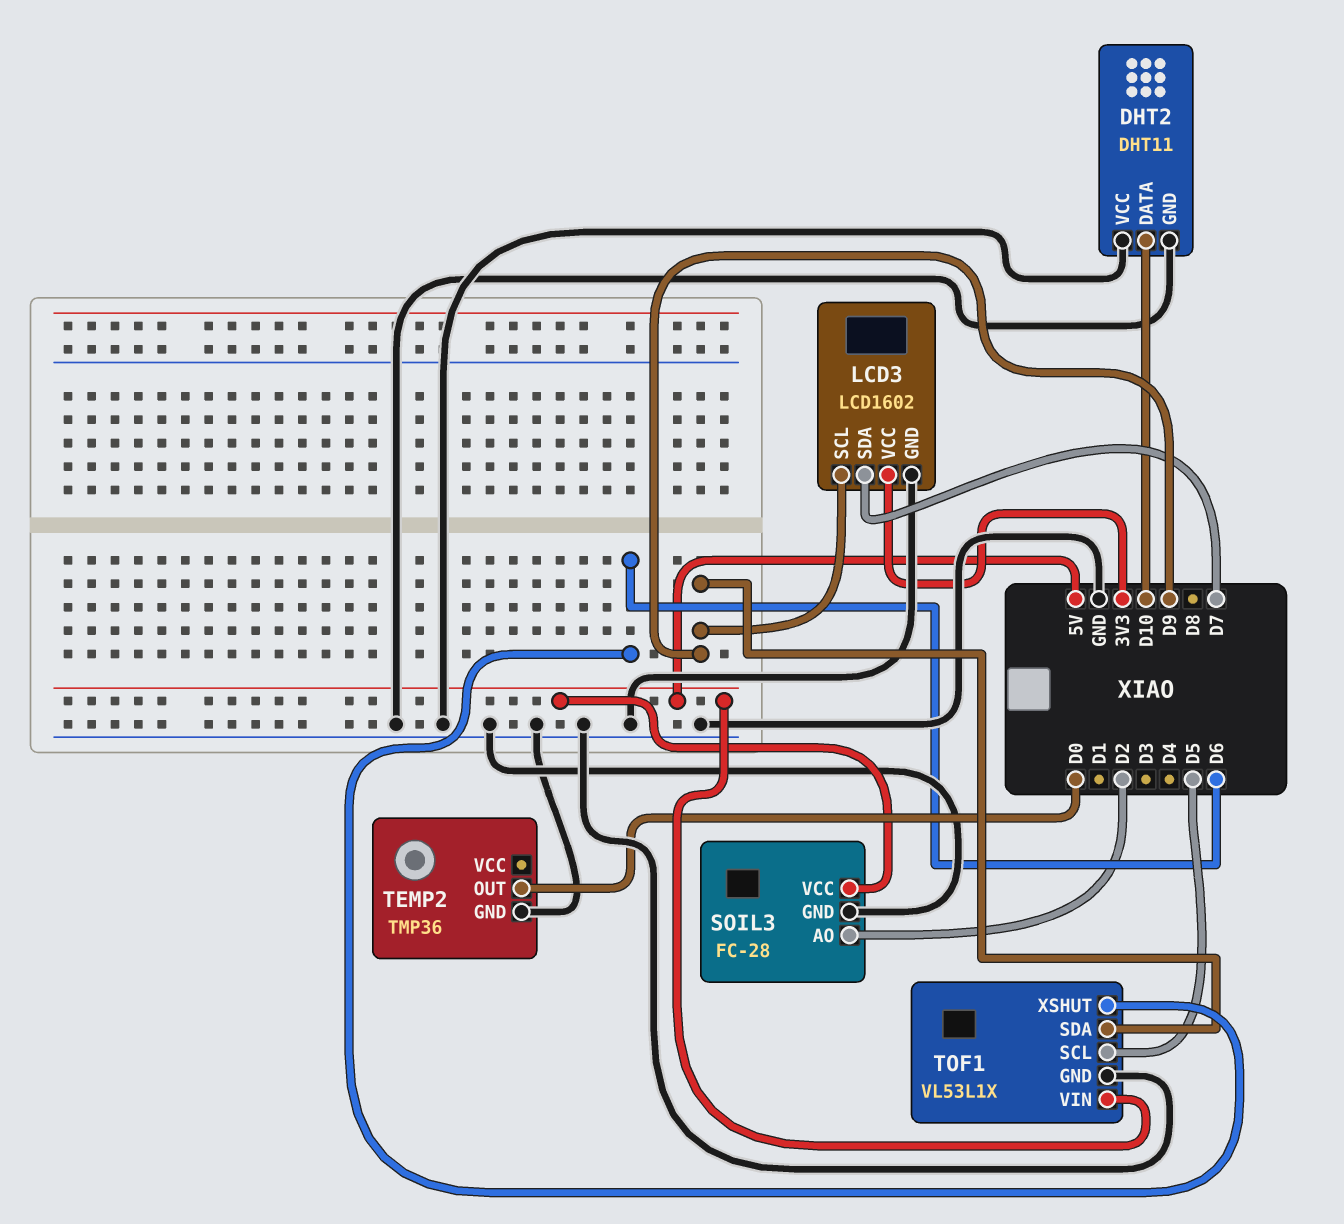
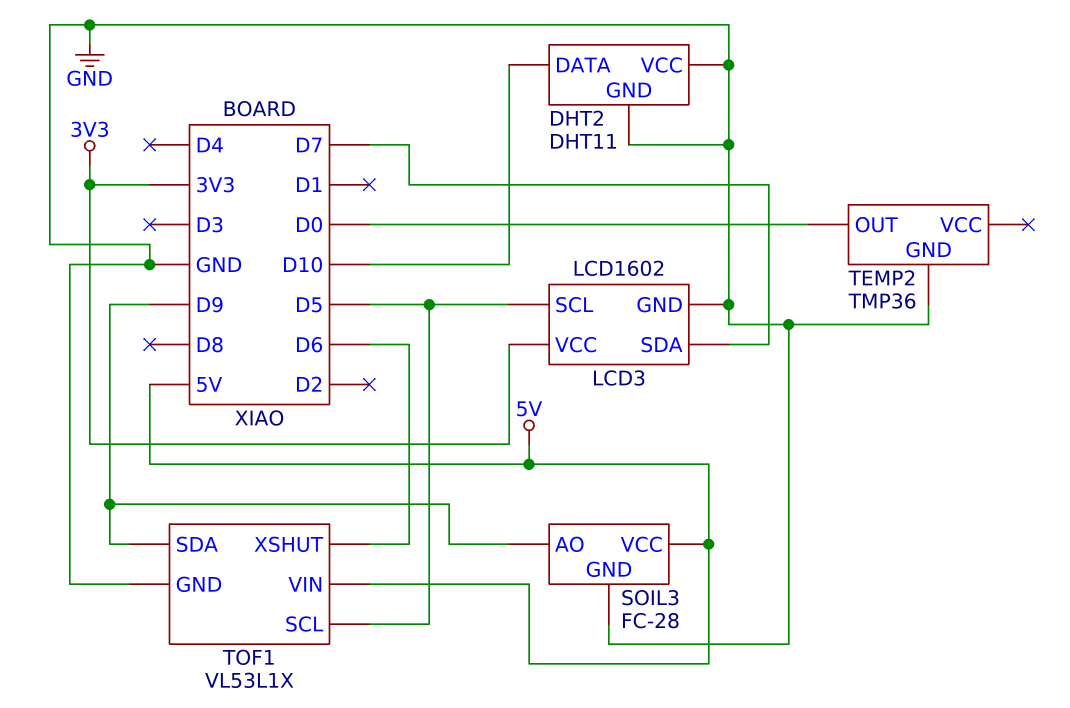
LCD3 pin SCL: D9 -> D5
SOIL3 pin AO: D2 -> D9

